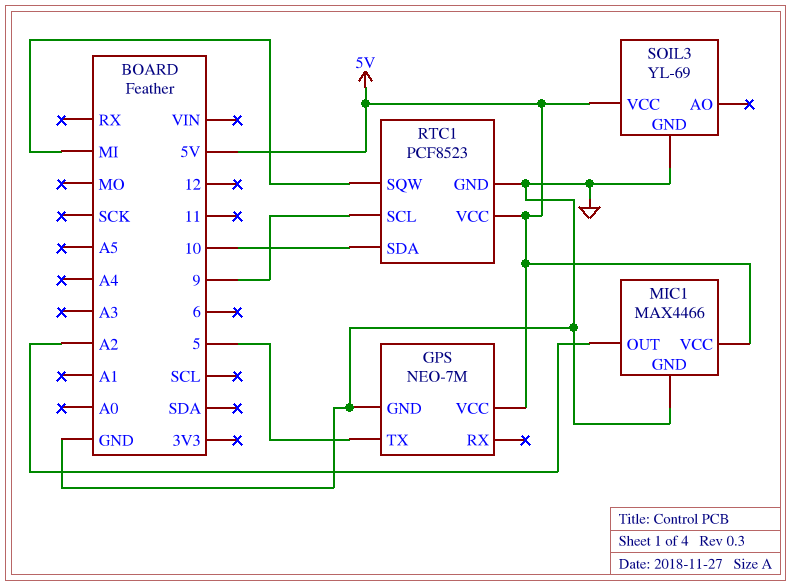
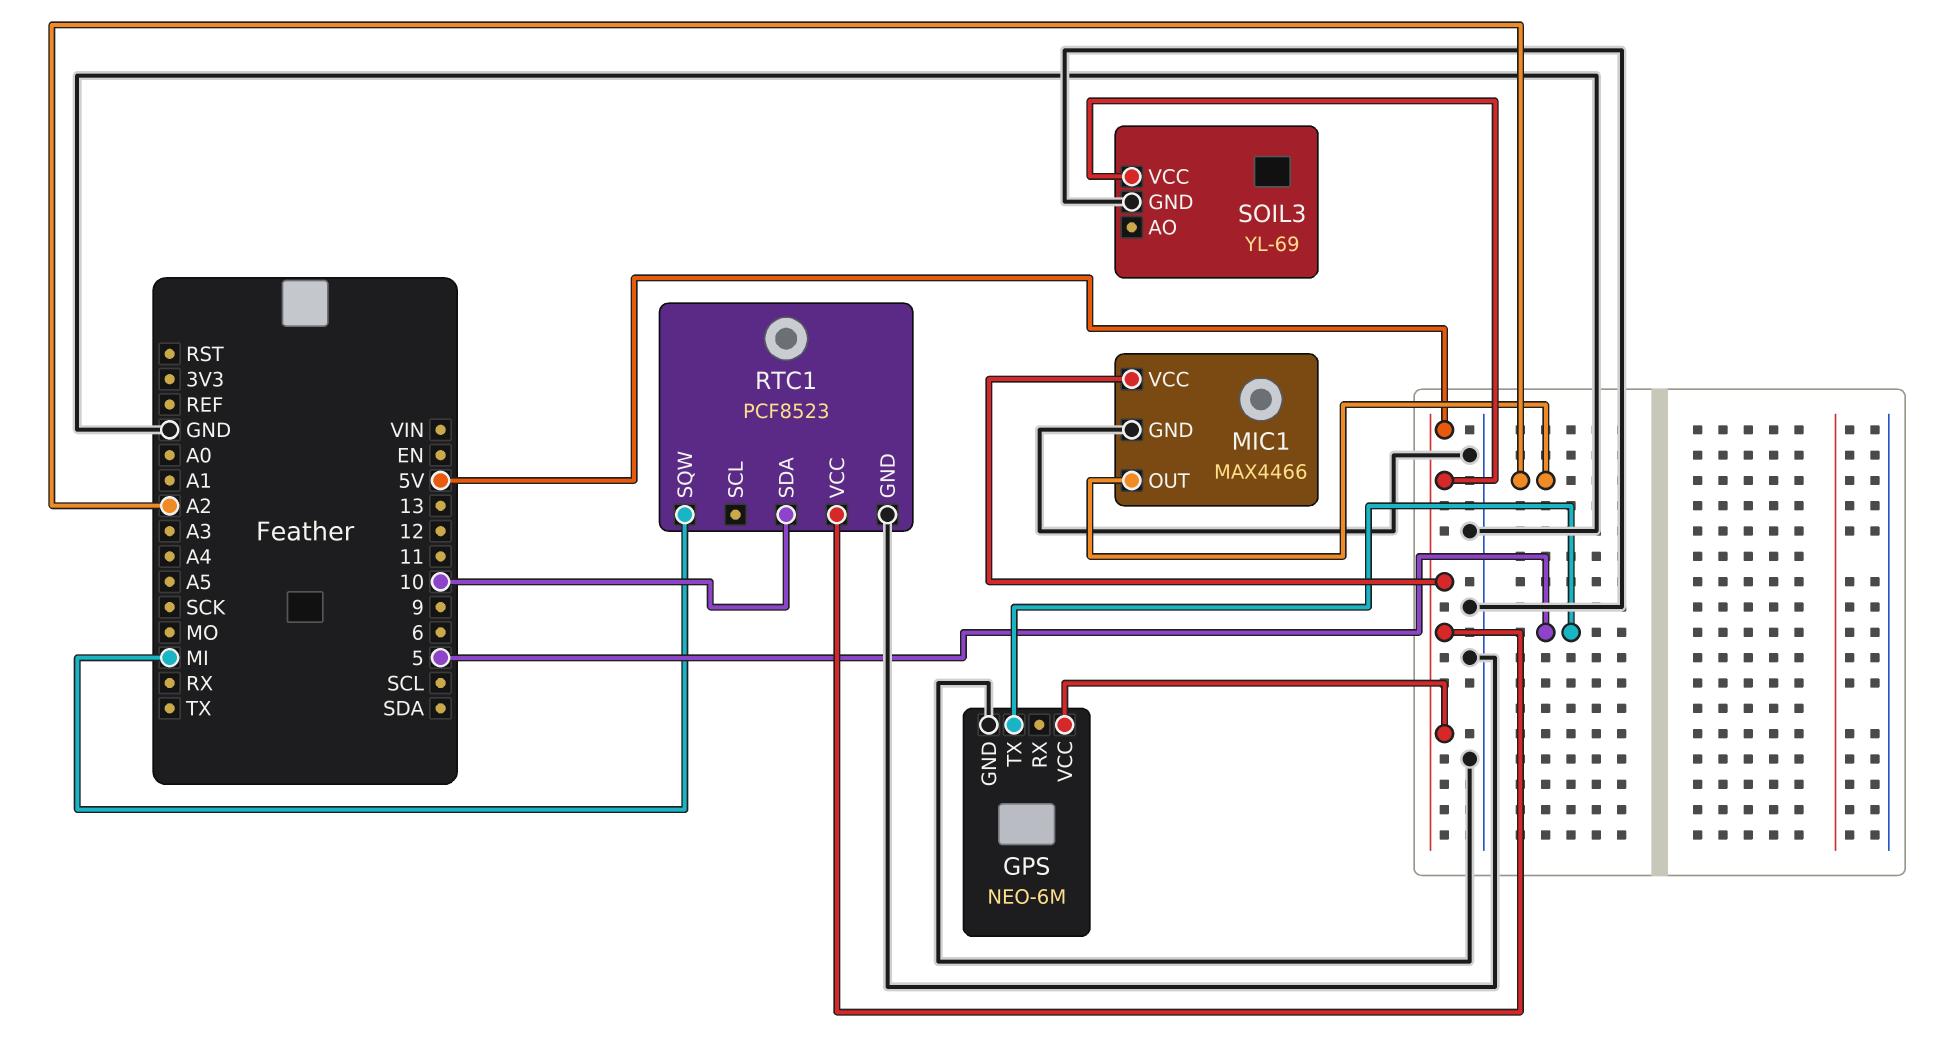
GPS: NEO-7M -> NEO-6M
RTC1 pin SCL: 9 -> none

